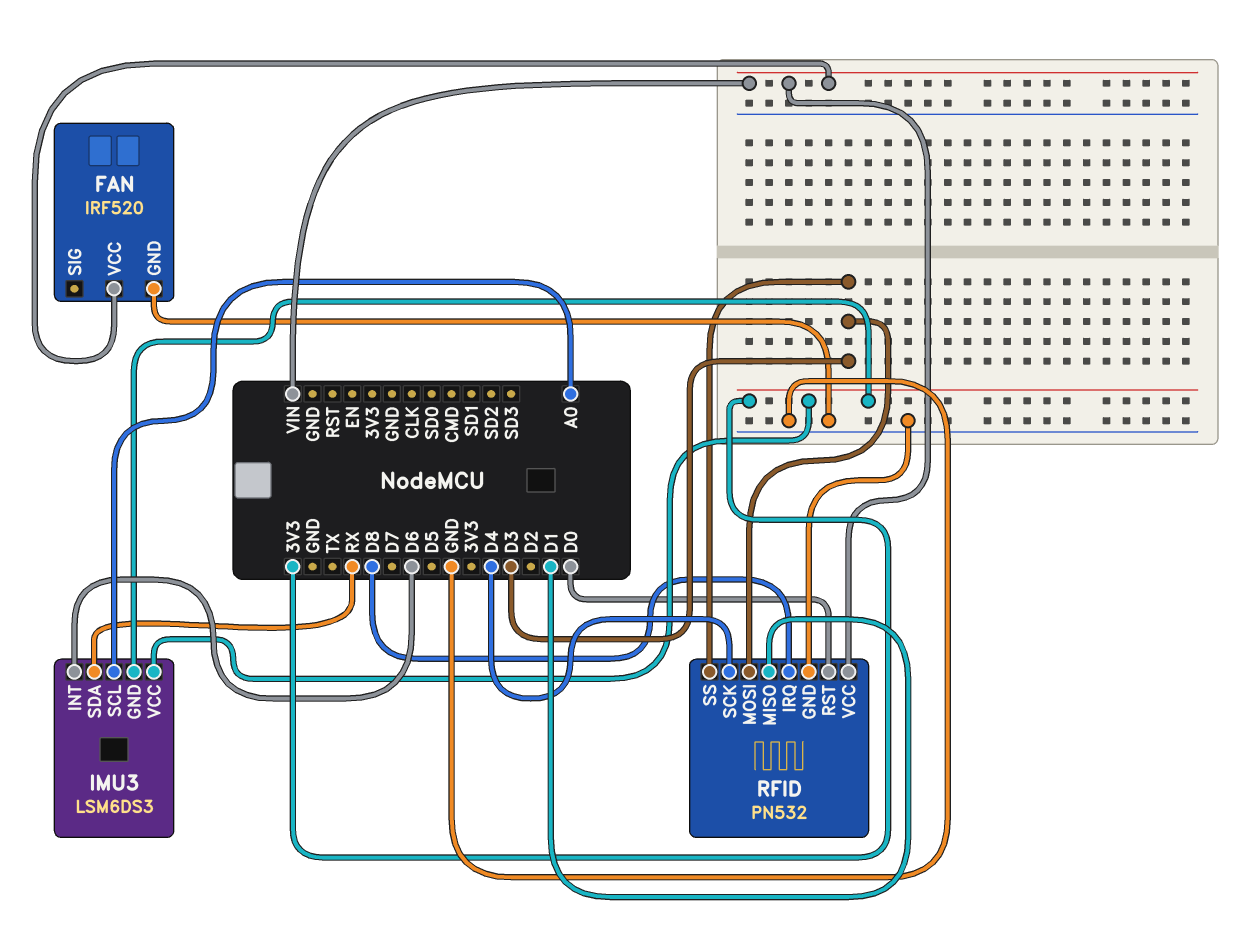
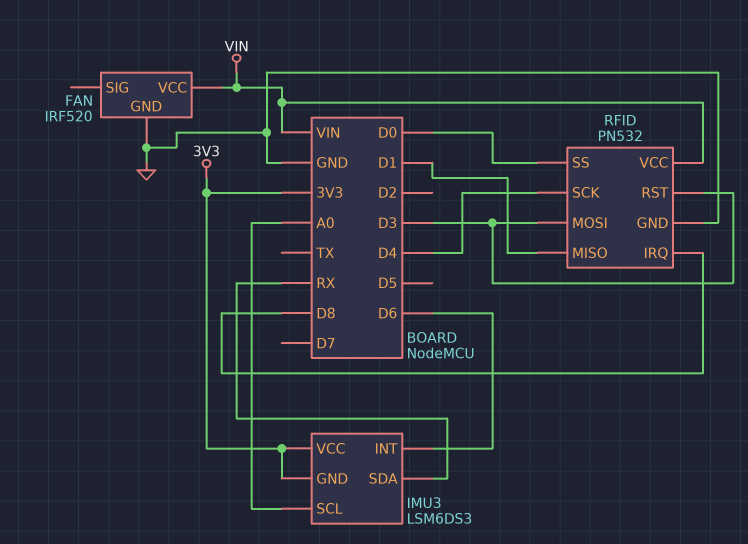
RFID pin RST: D0 -> D3
RFID pin SS: D3 -> D0

